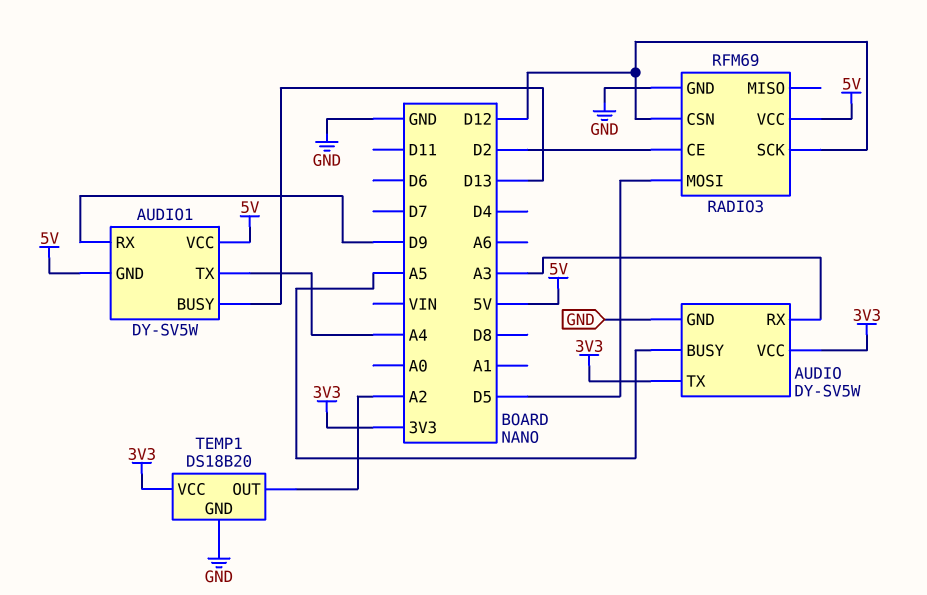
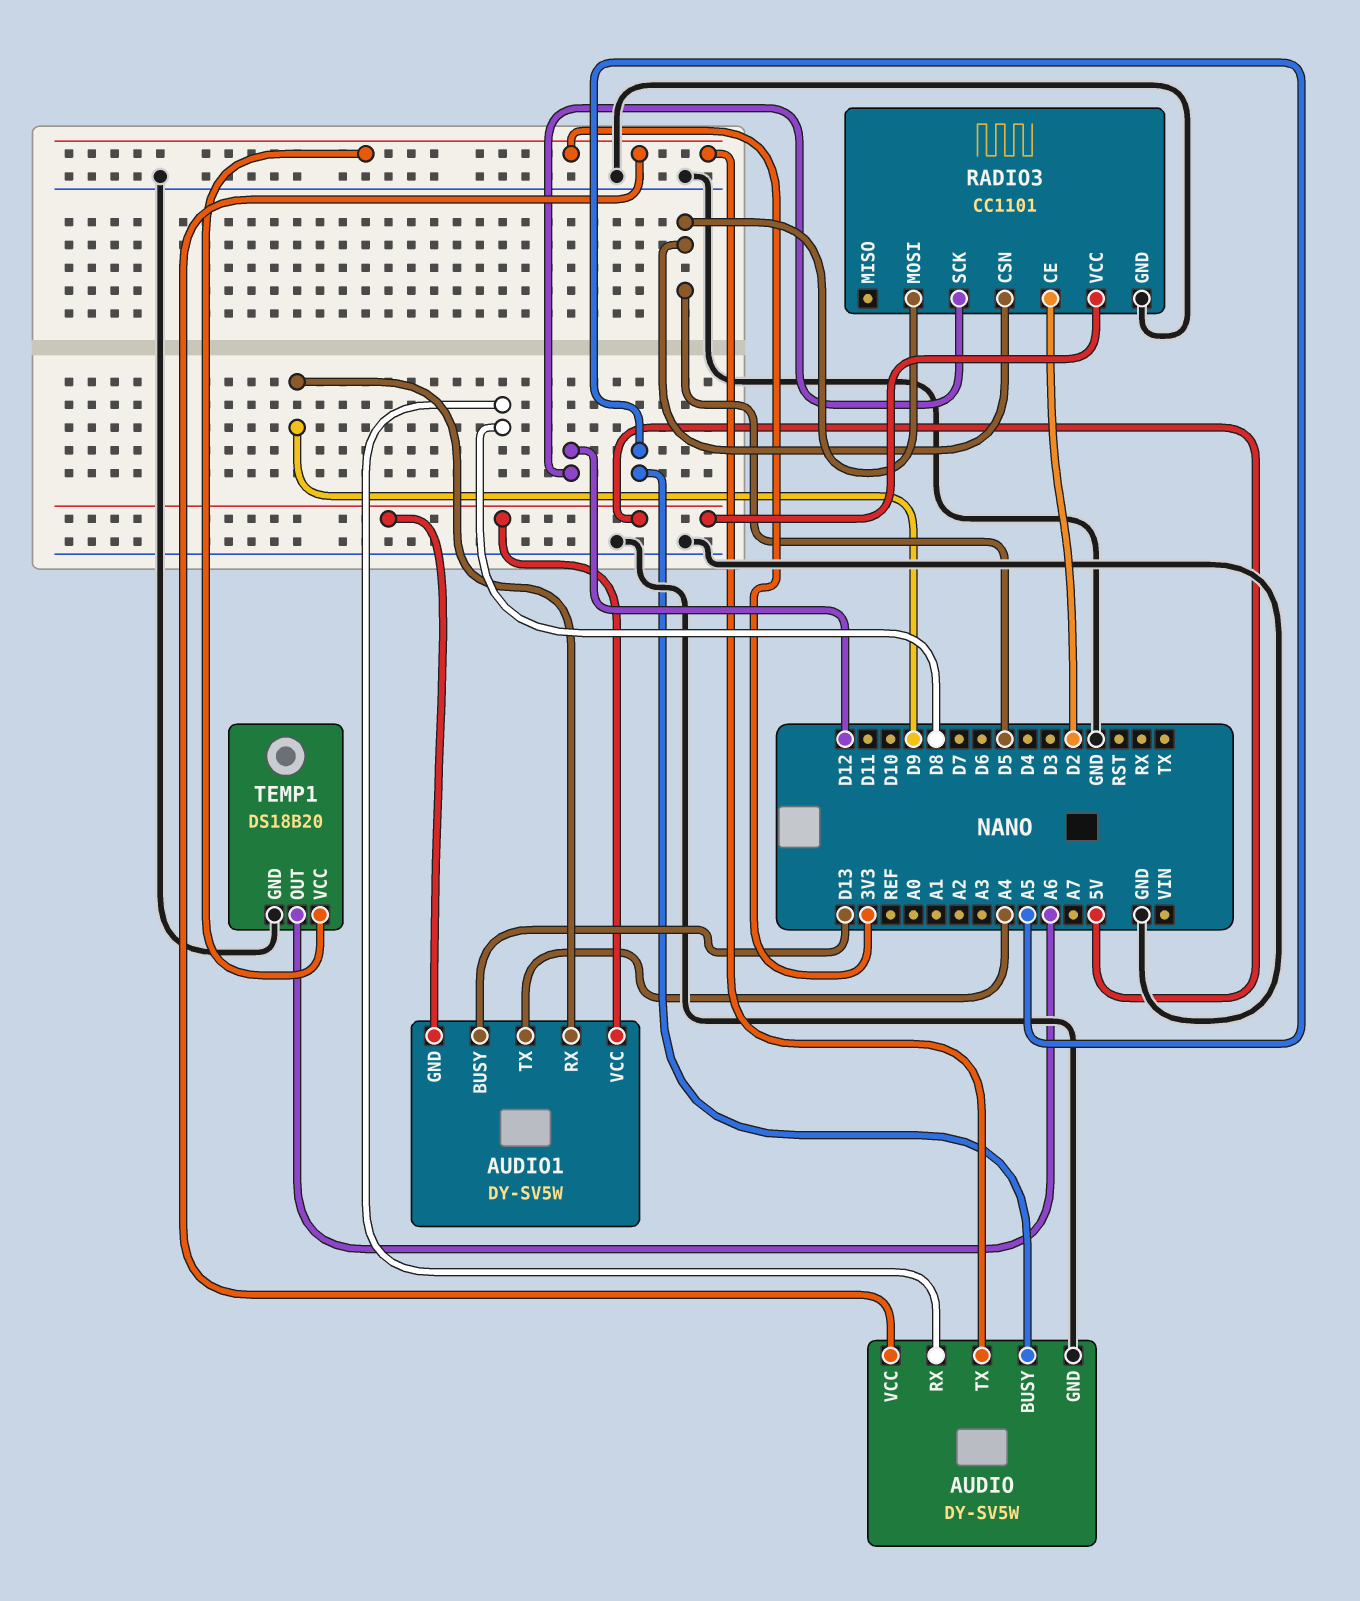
AUDIO pin RX: A3 -> D8
RADIO3: RFM69 -> CC1101
RADIO3 pin CSN: D12 -> D5
TEMP1 pin OUT: A2 -> A6

